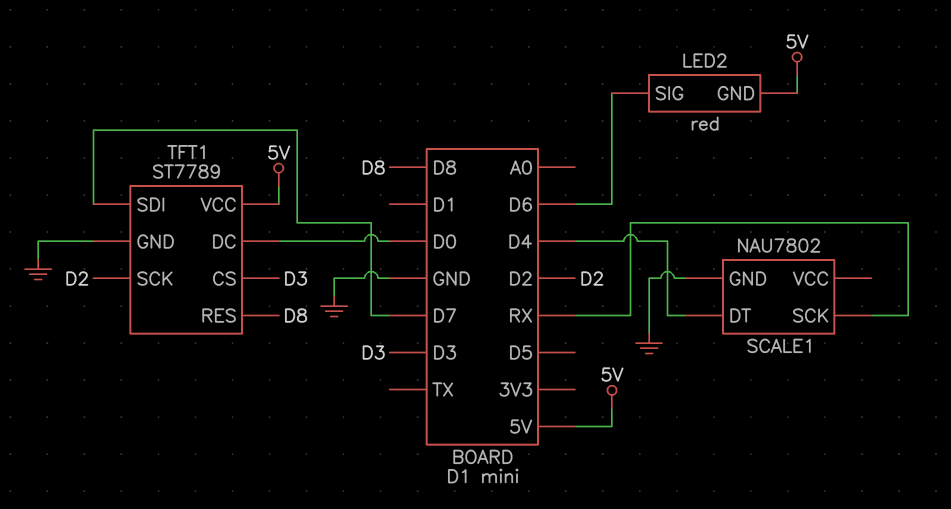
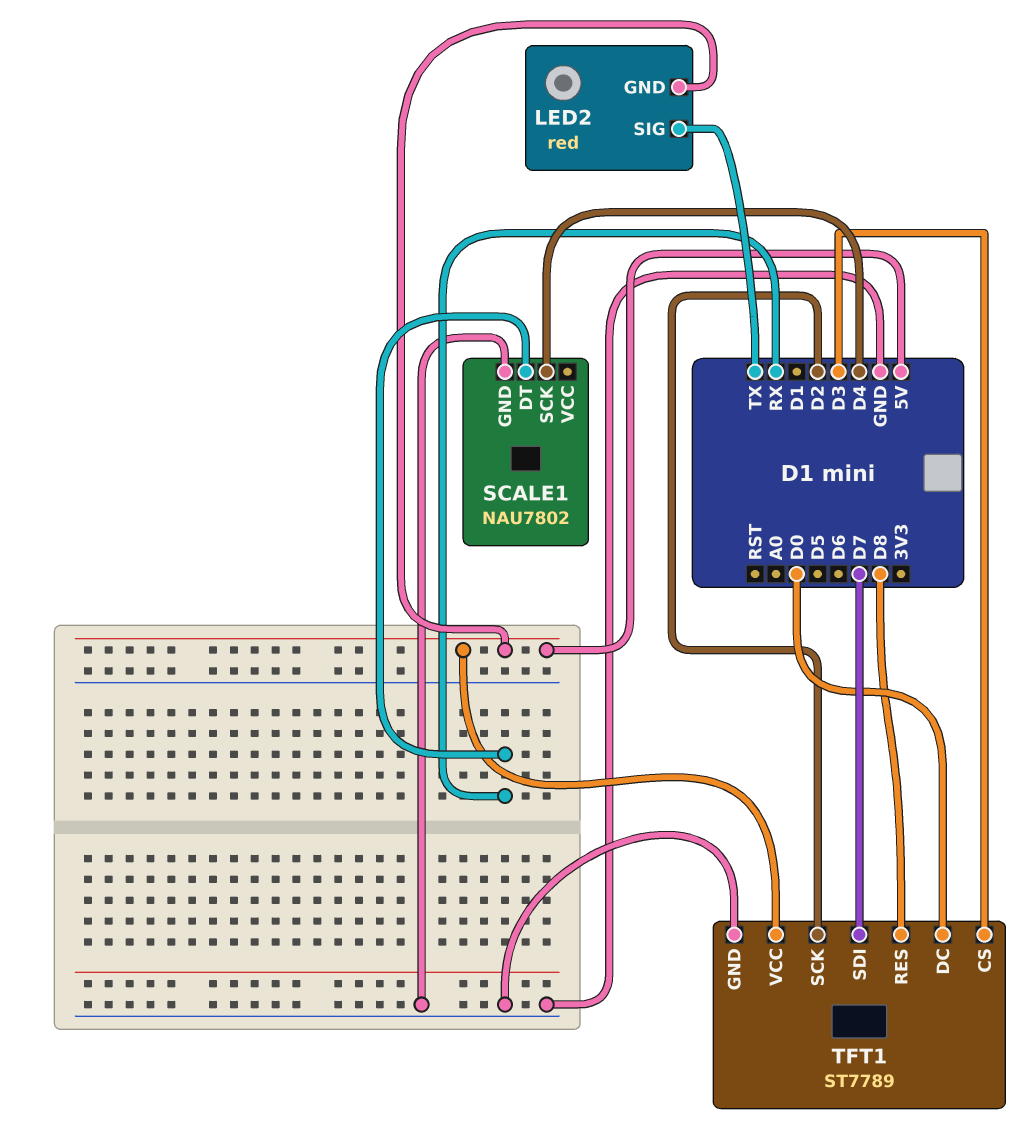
LED2 pin SIG: D6 -> TX
SCALE1 pin DT: D4 -> RX
SCALE1 pin SCK: RX -> D4

